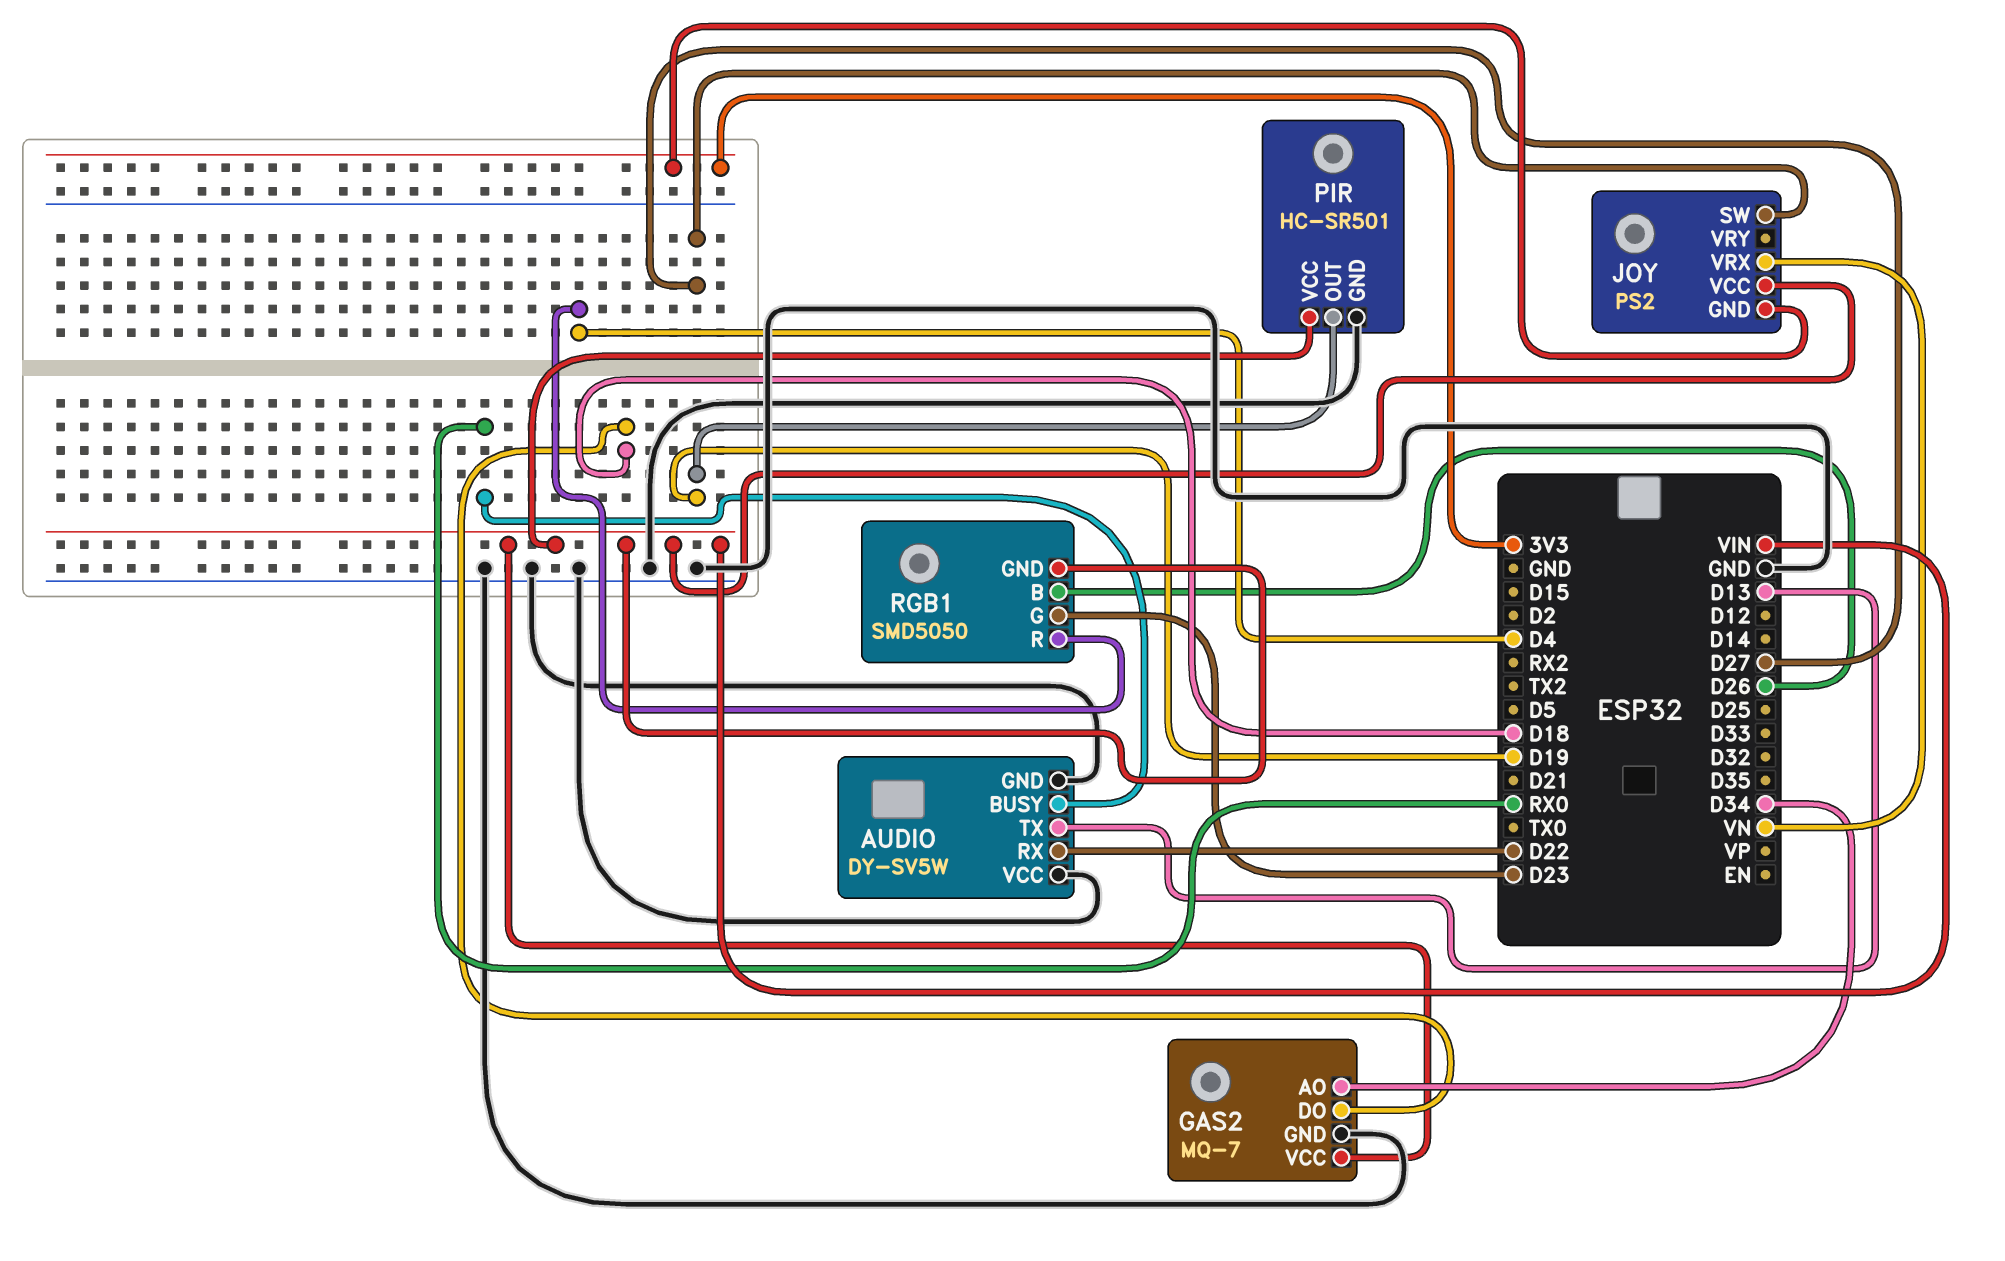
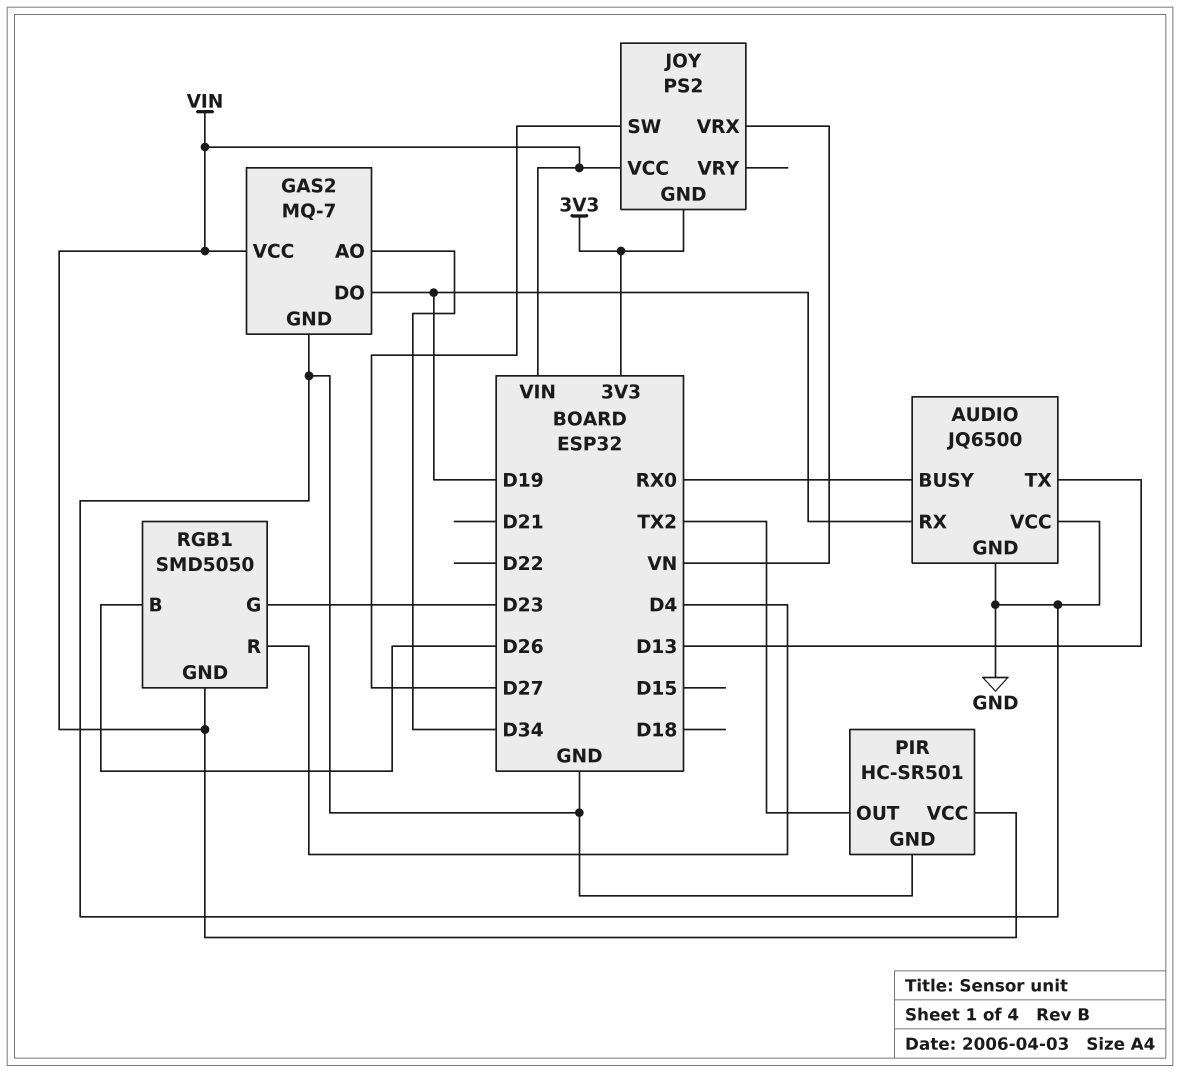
AUDIO: DY-SV5W -> JQ6500
AUDIO pin RX: D22 -> D19
GAS2 pin DO: D18 -> D19
PIR pin OUT: D19 -> TX2

